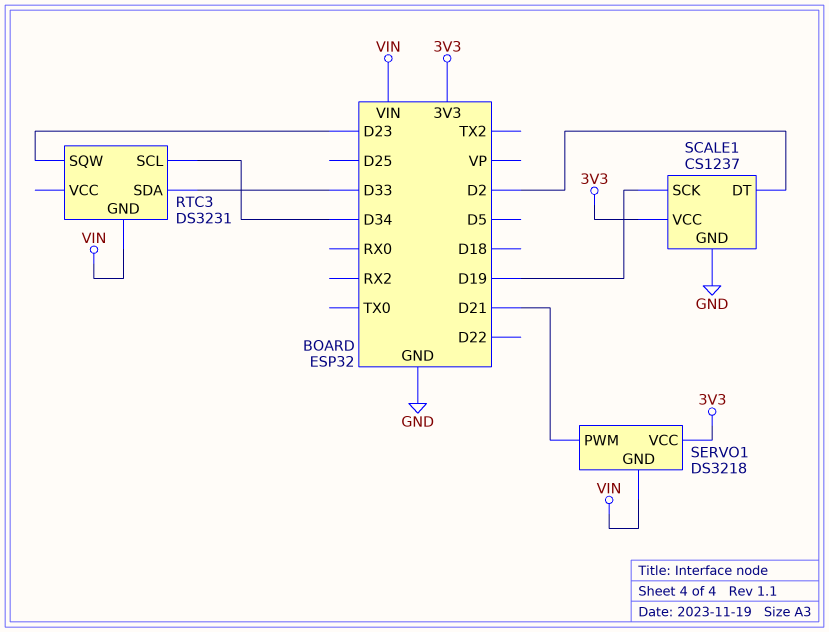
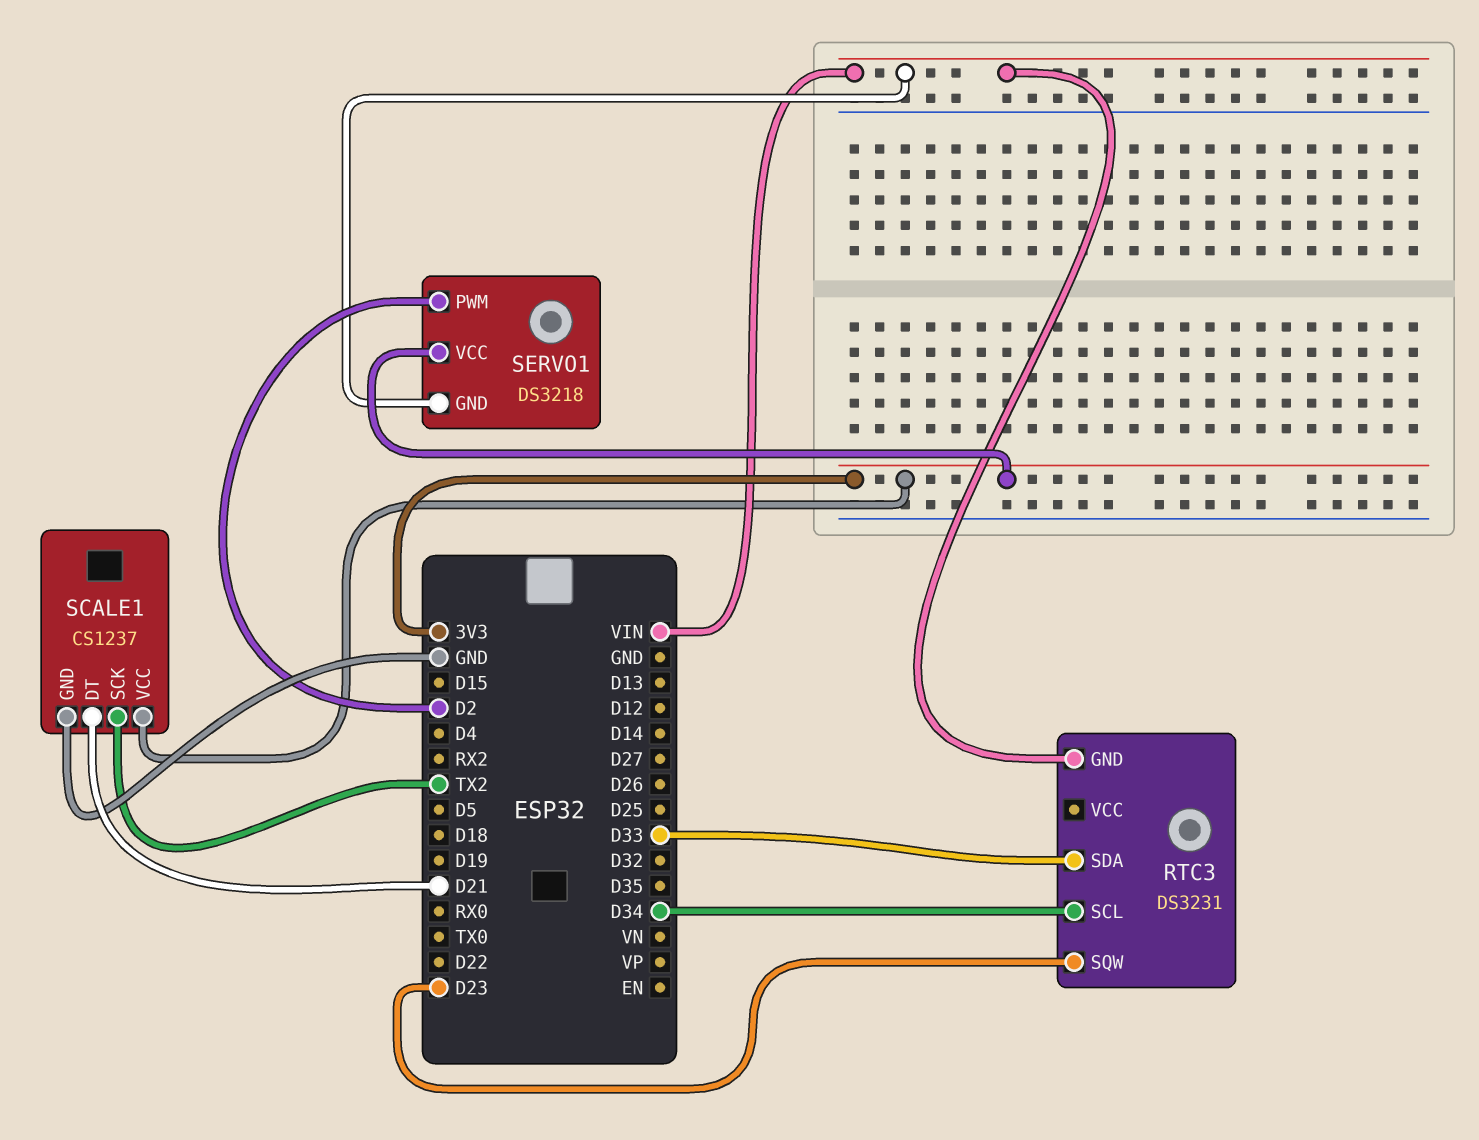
SCALE1 pin DT: D2 -> D21
SCALE1 pin SCK: D19 -> TX2
SERVO1 pin PWM: D21 -> D2

